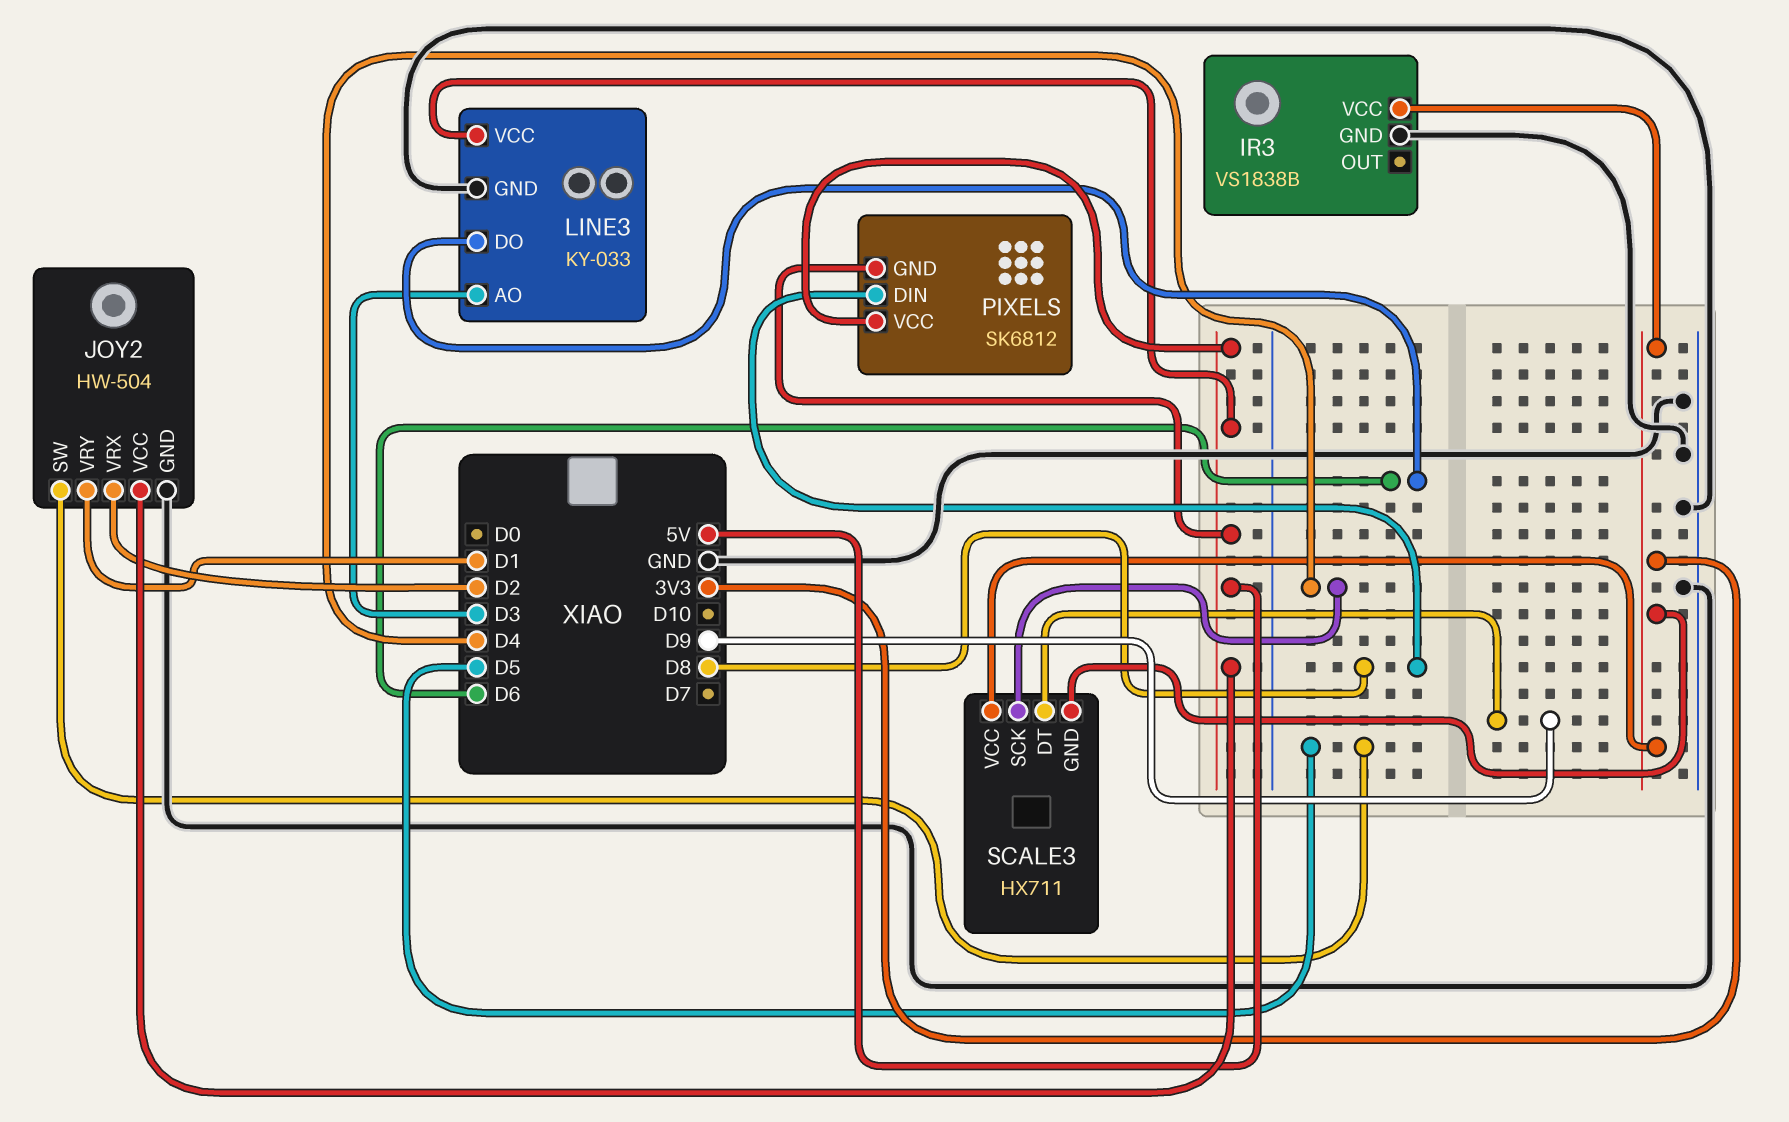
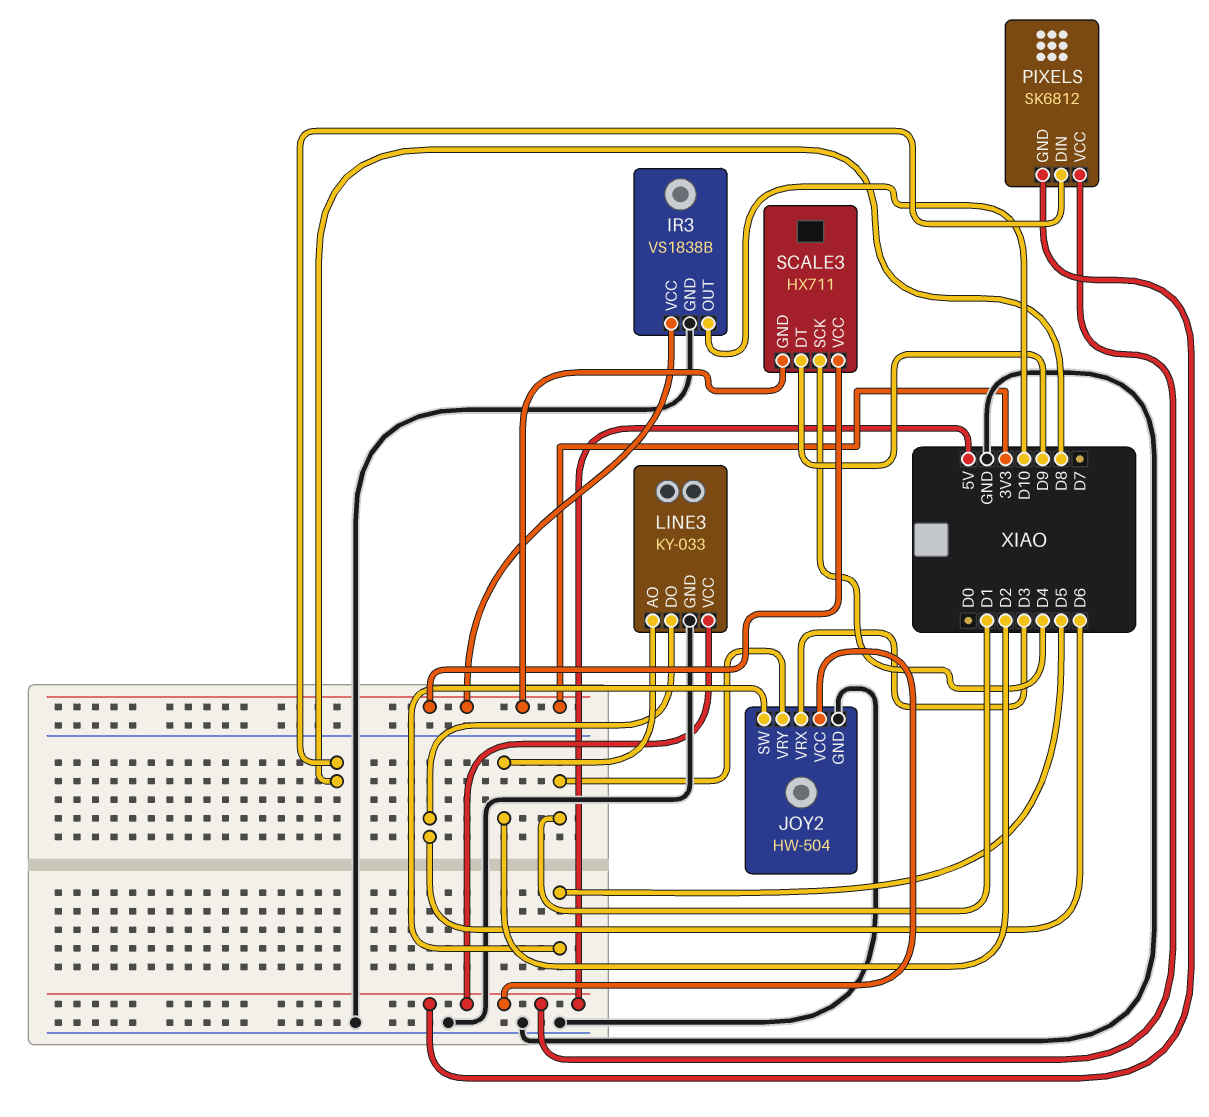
IR3 pin OUT: none -> D10
JOY2 pin VRX: D2 -> D3
LINE3 pin AO: D3 -> D2

